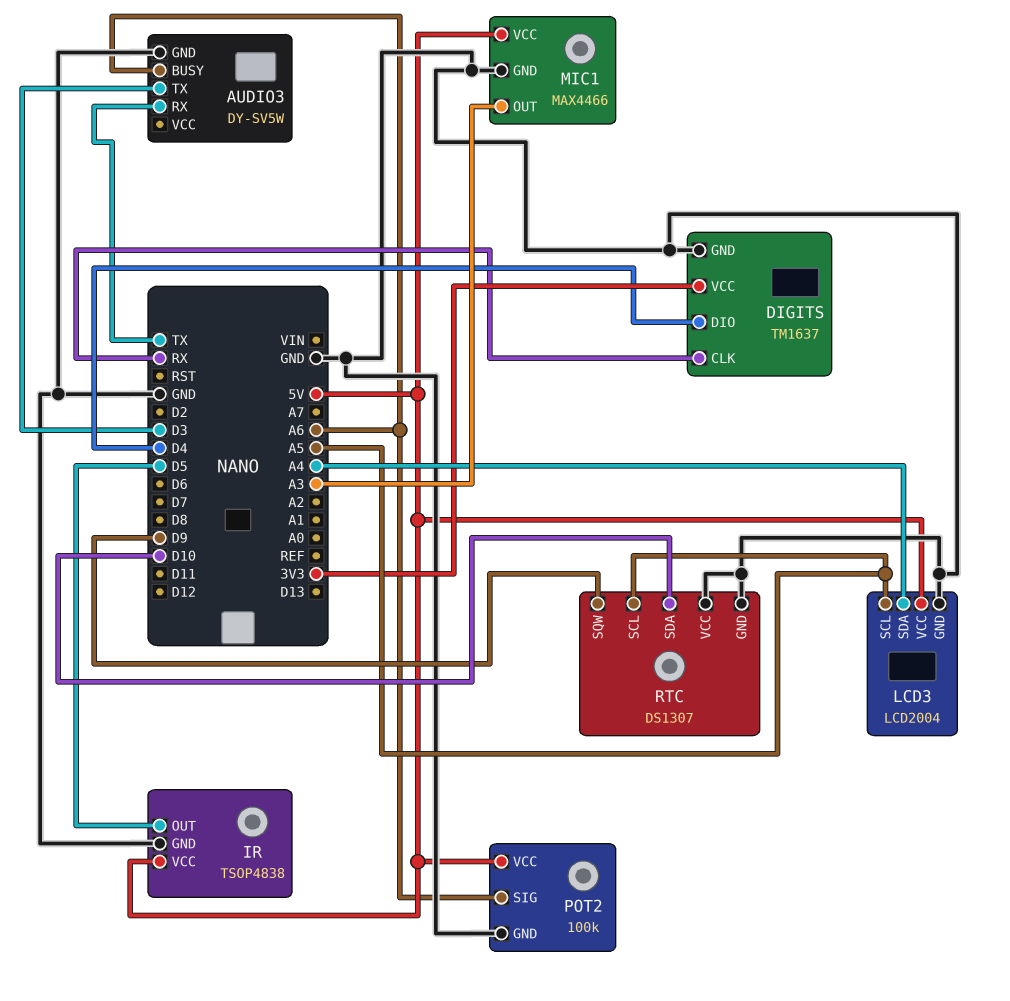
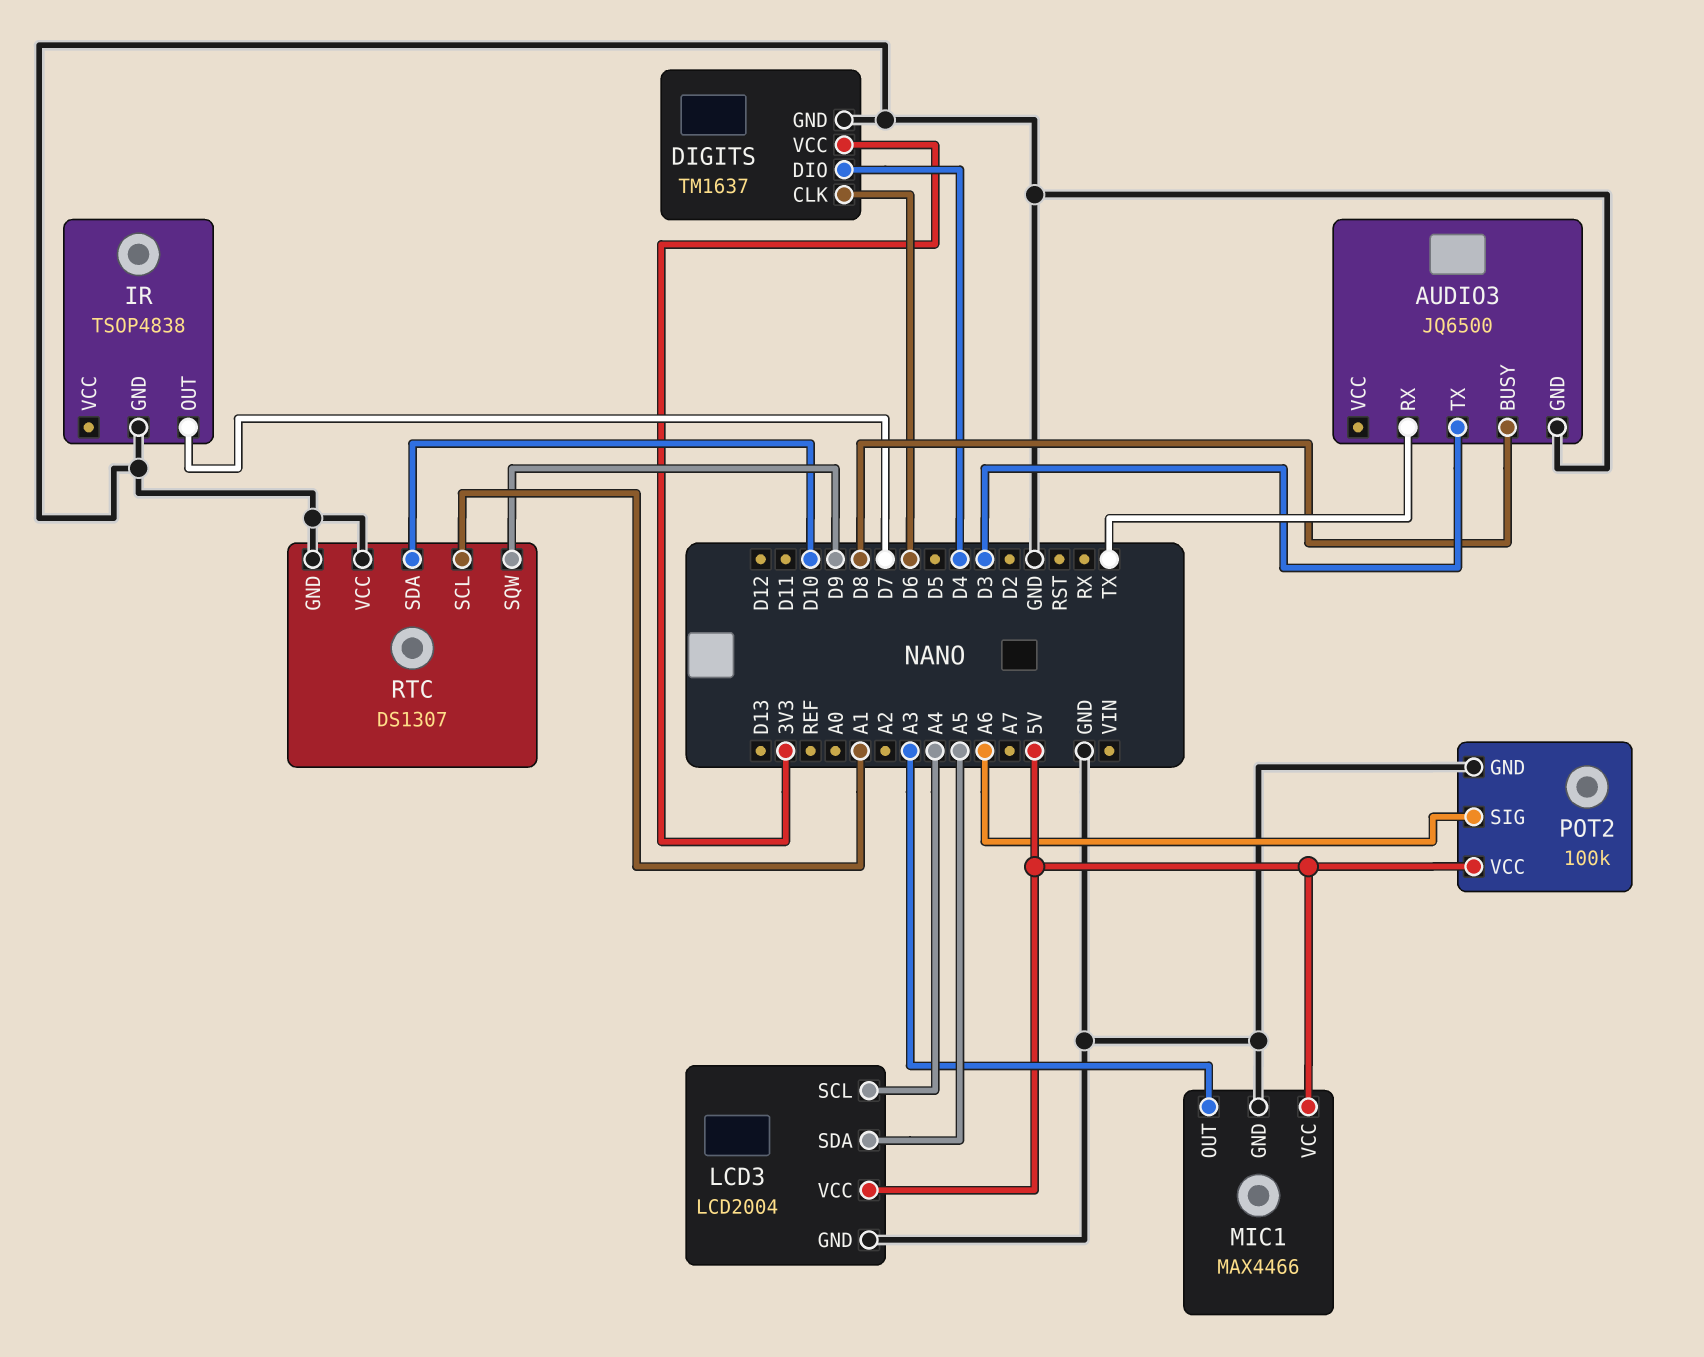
AUDIO3: DY-SV5W -> JQ6500
AUDIO3 pin BUSY: A6 -> D8
DIGITS pin CLK: RX -> D6
IR pin OUT: D5 -> D7
IR pin VCC: 5V -> none
LCD3 pin SCL: A5 -> A4
LCD3 pin SDA: A4 -> A5
RTC pin SCL: A5 -> A1

